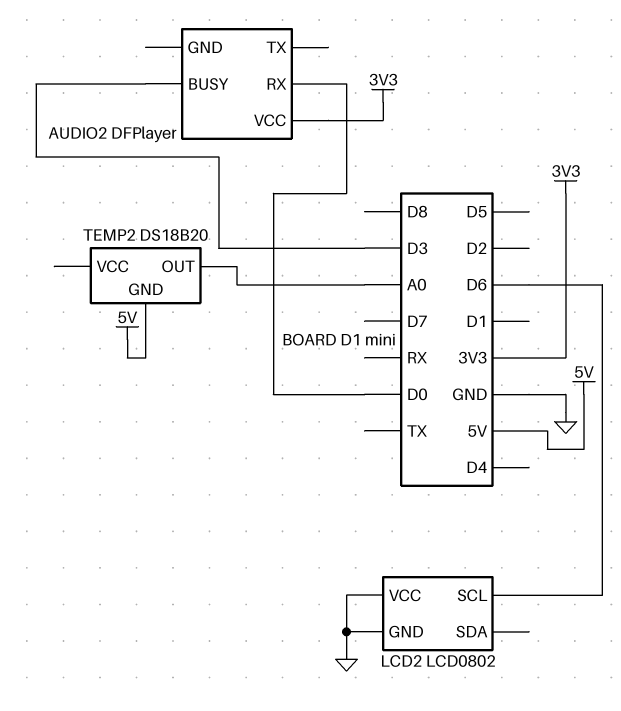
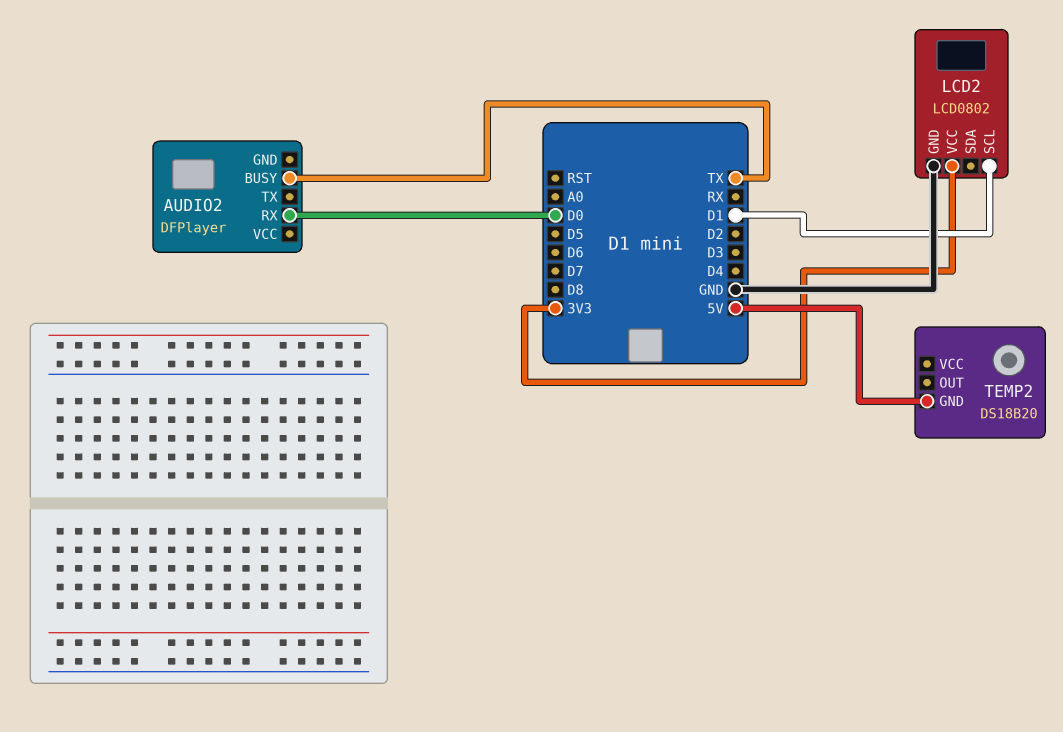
AUDIO2 pin BUSY: D3 -> TX
AUDIO2 pin VCC: 3V3 -> none
LCD2 pin SCL: D6 -> D1
LCD2 pin VCC: GND -> 3V3
TEMP2 pin OUT: A0 -> none

